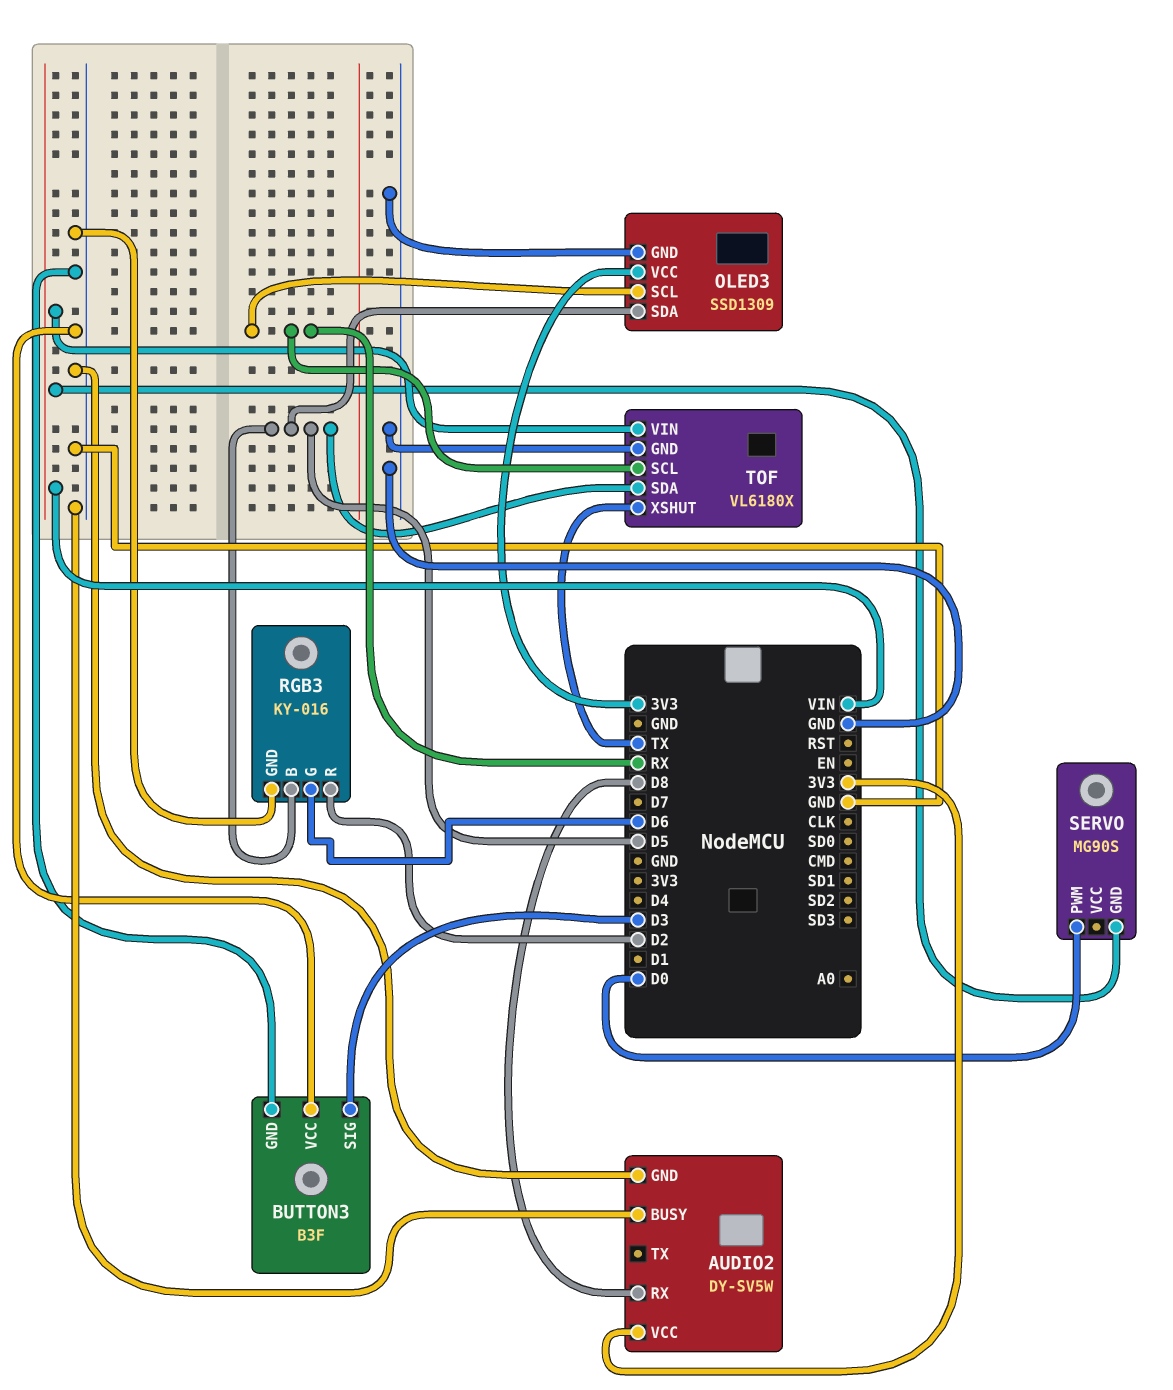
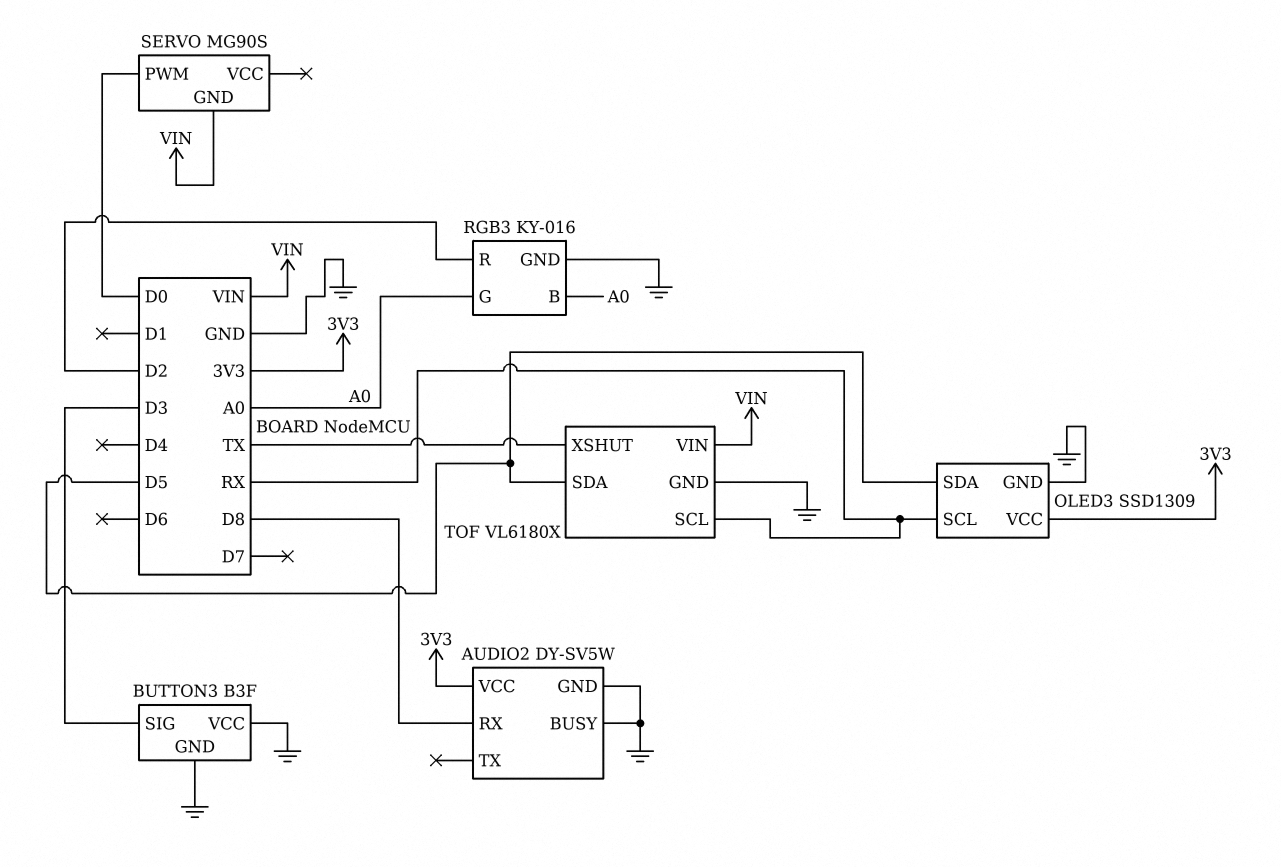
RGB3 pin B: D5 -> A0
RGB3 pin G: D6 -> A0

